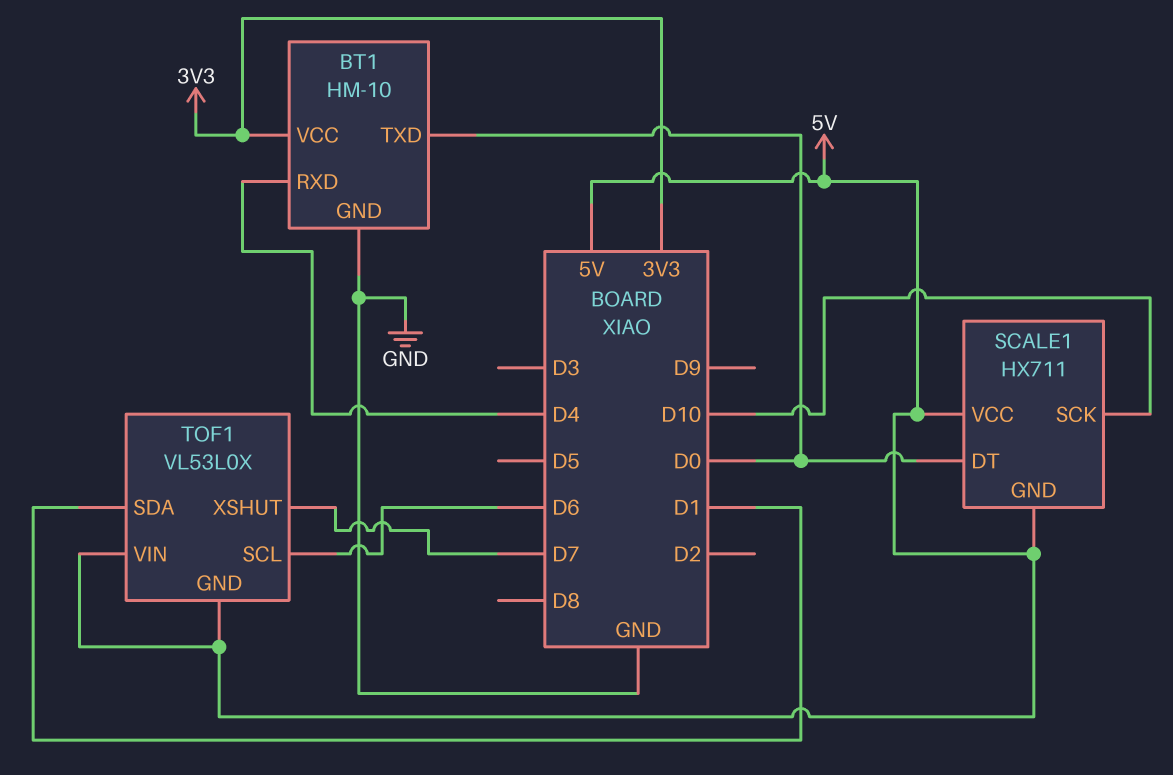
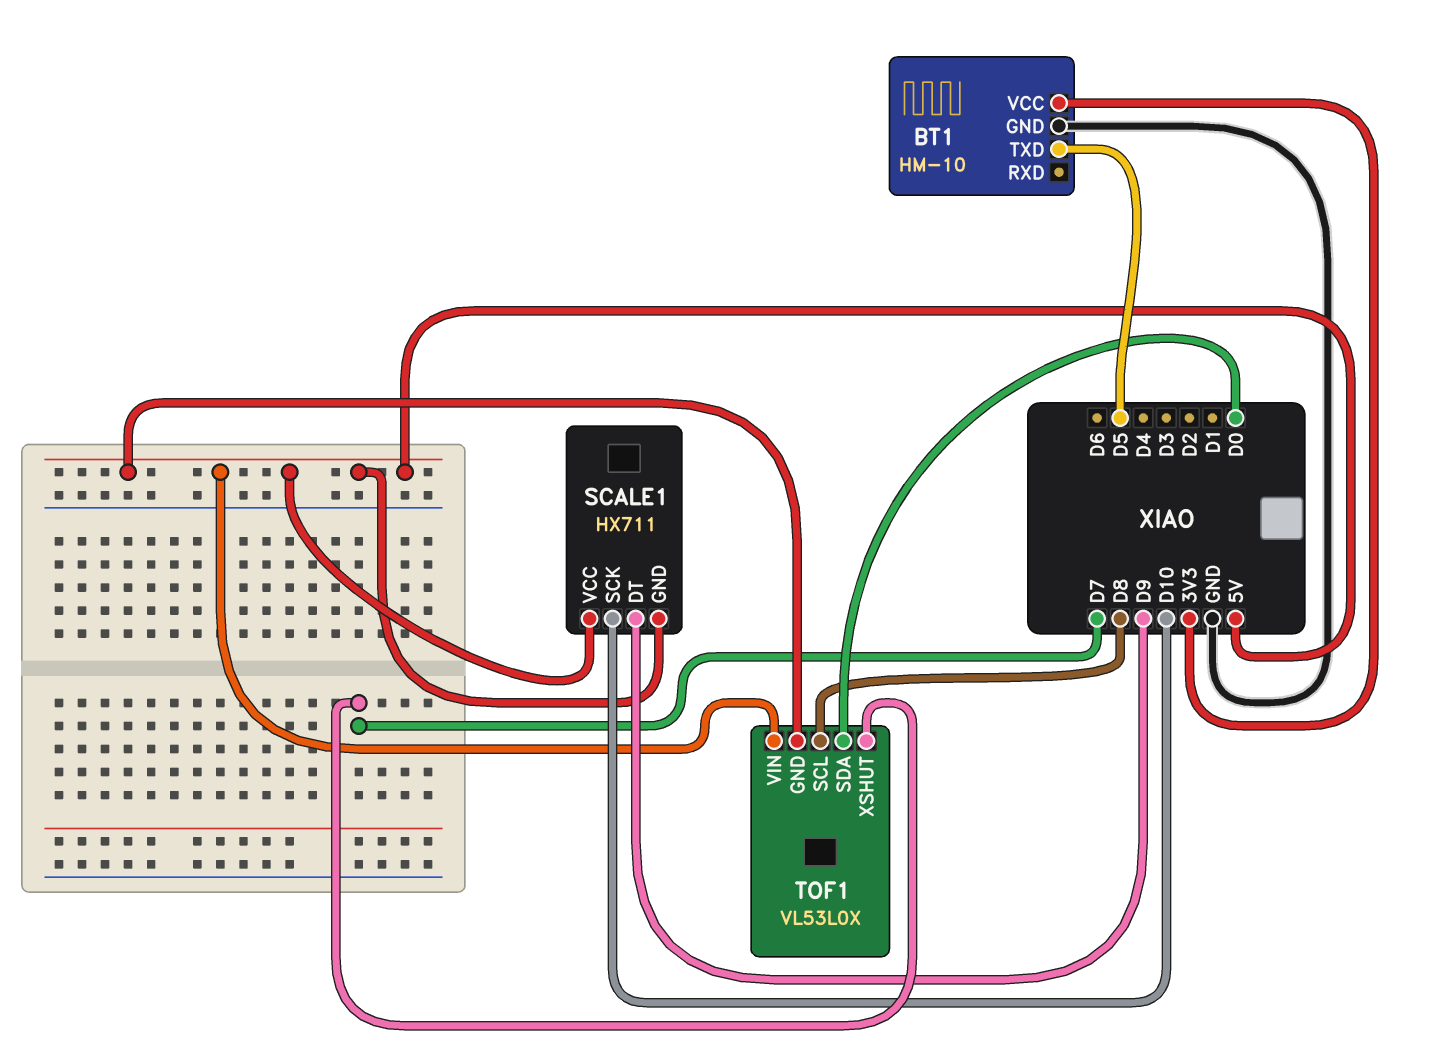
BT1 pin RXD: D4 -> none
BT1 pin TXD: D0 -> D5
SCALE1 pin DT: D0 -> D9
TOF1 pin SCL: D6 -> D8
TOF1 pin SDA: D1 -> D0

